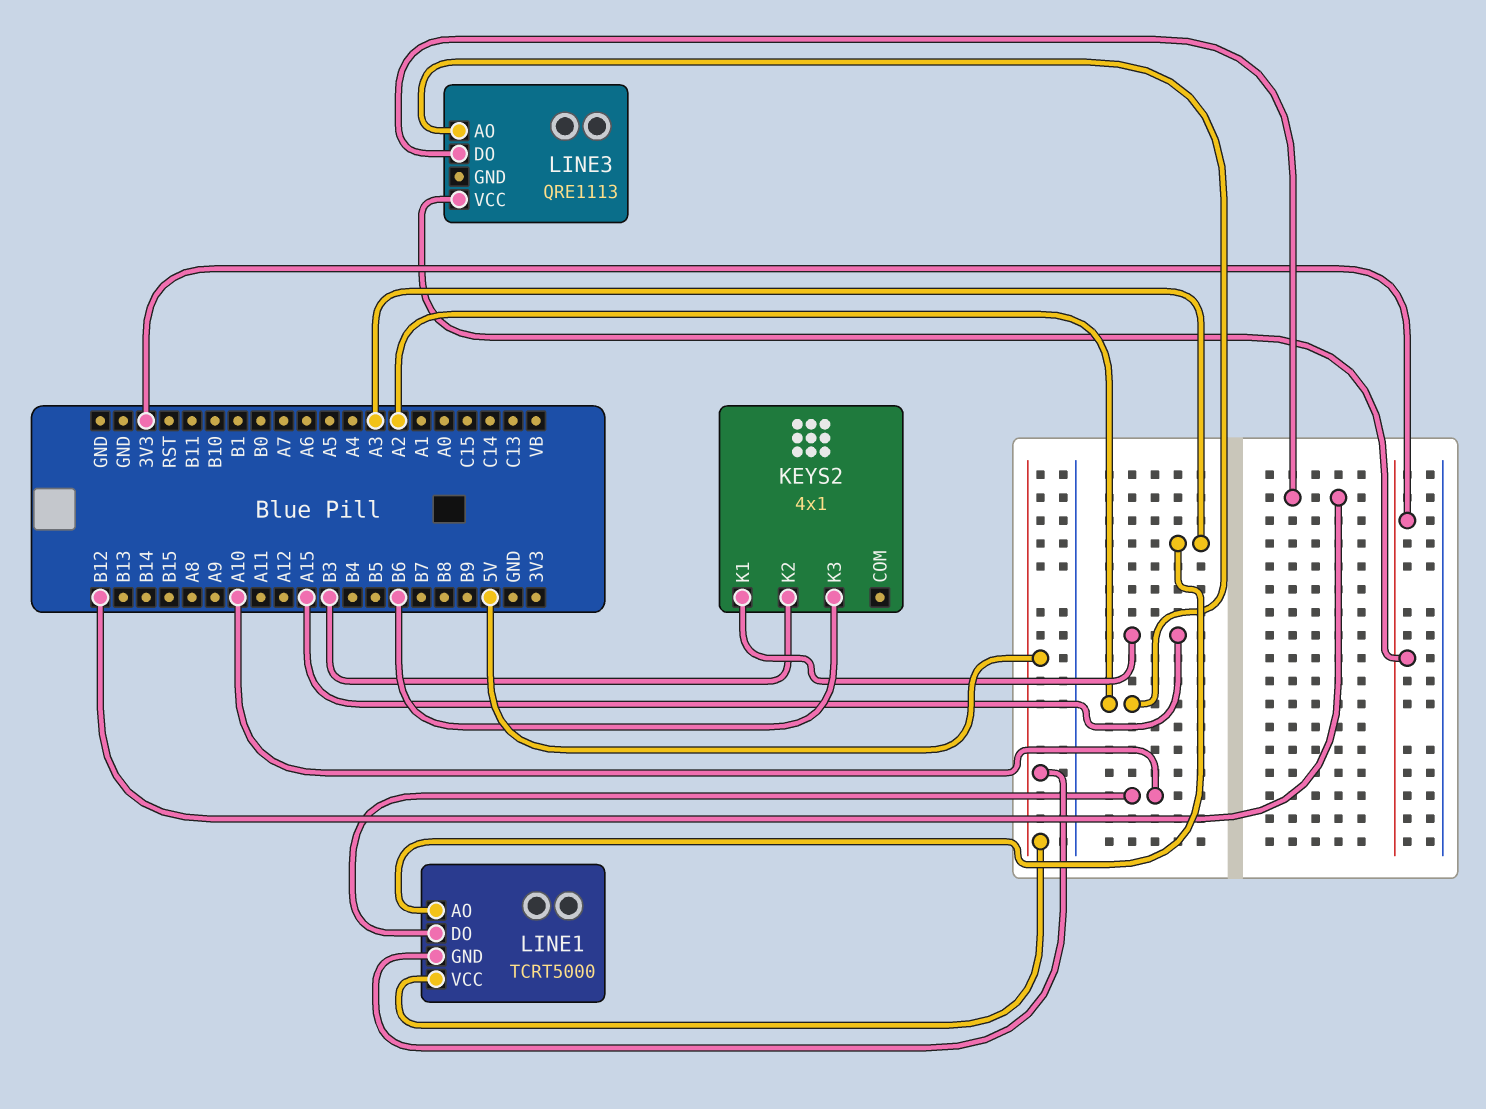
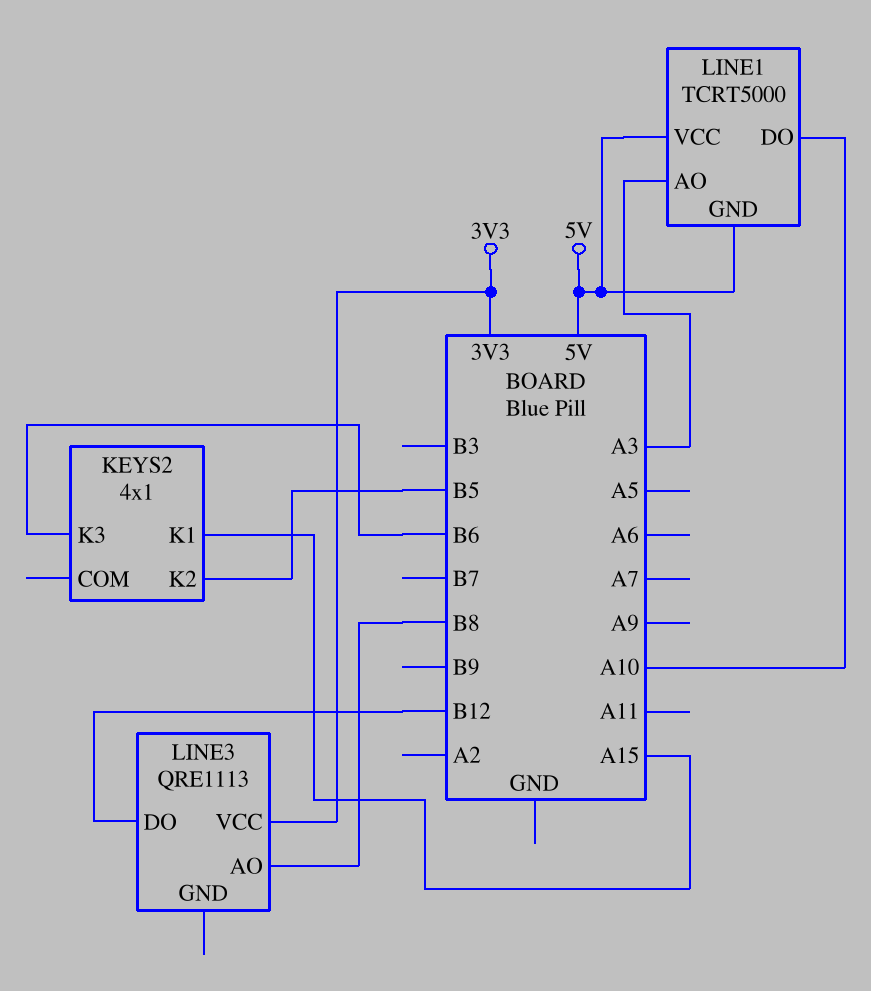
KEYS2 pin K2: B3 -> B5
LINE3 pin AO: A2 -> B8

